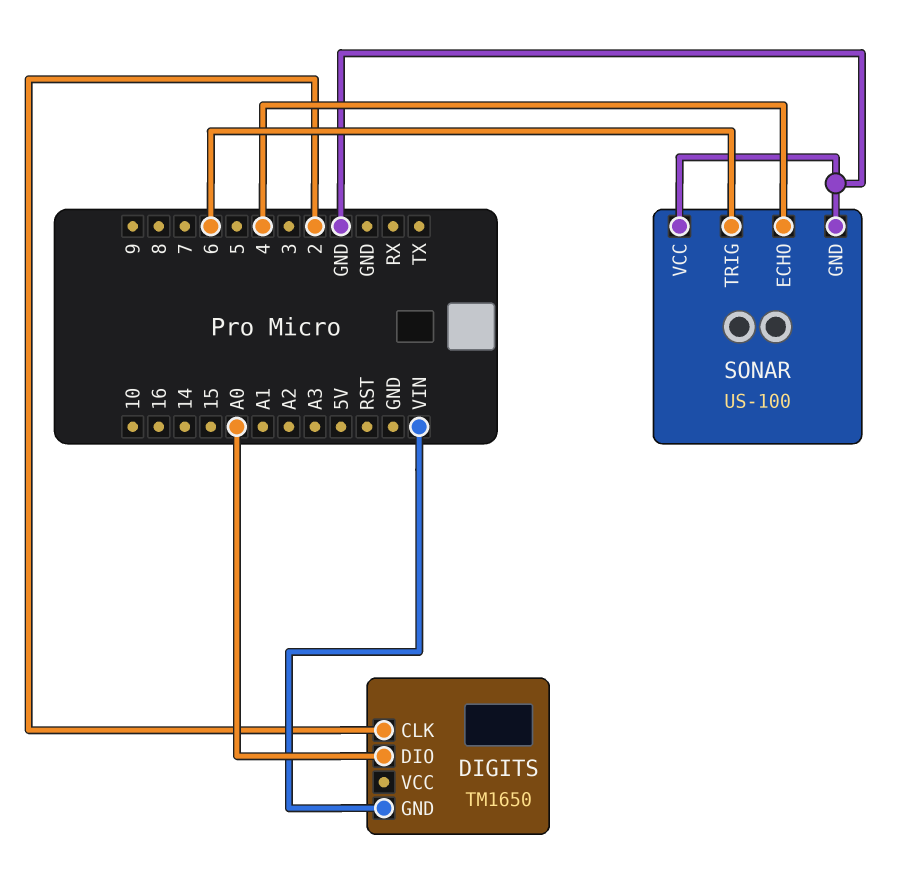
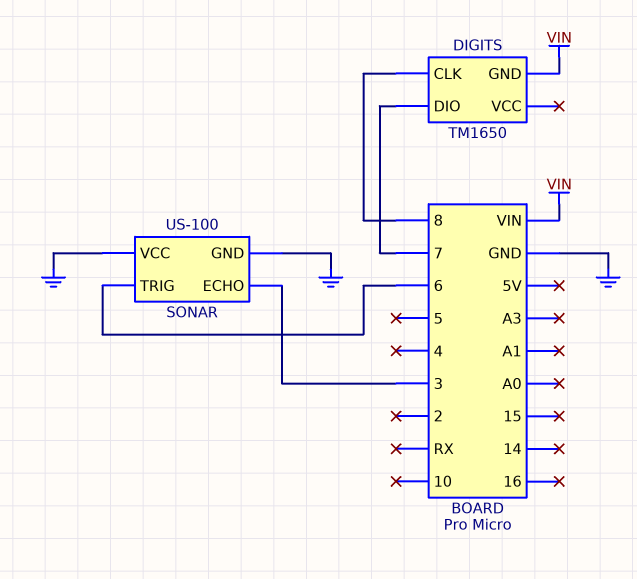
DIGITS pin CLK: 2 -> 8
DIGITS pin DIO: A0 -> 7
SONAR pin ECHO: 4 -> 3

